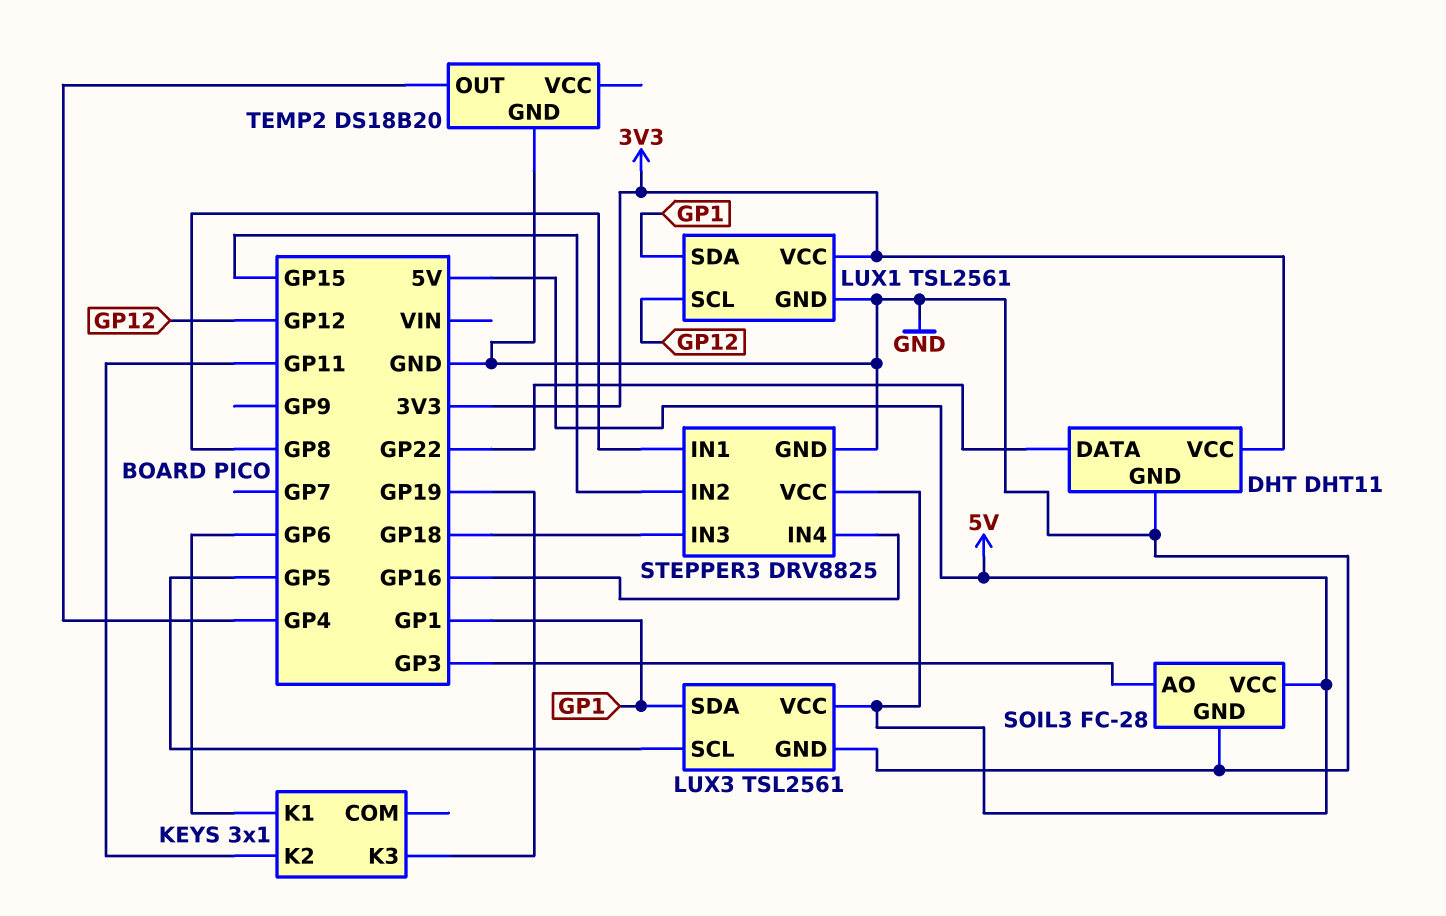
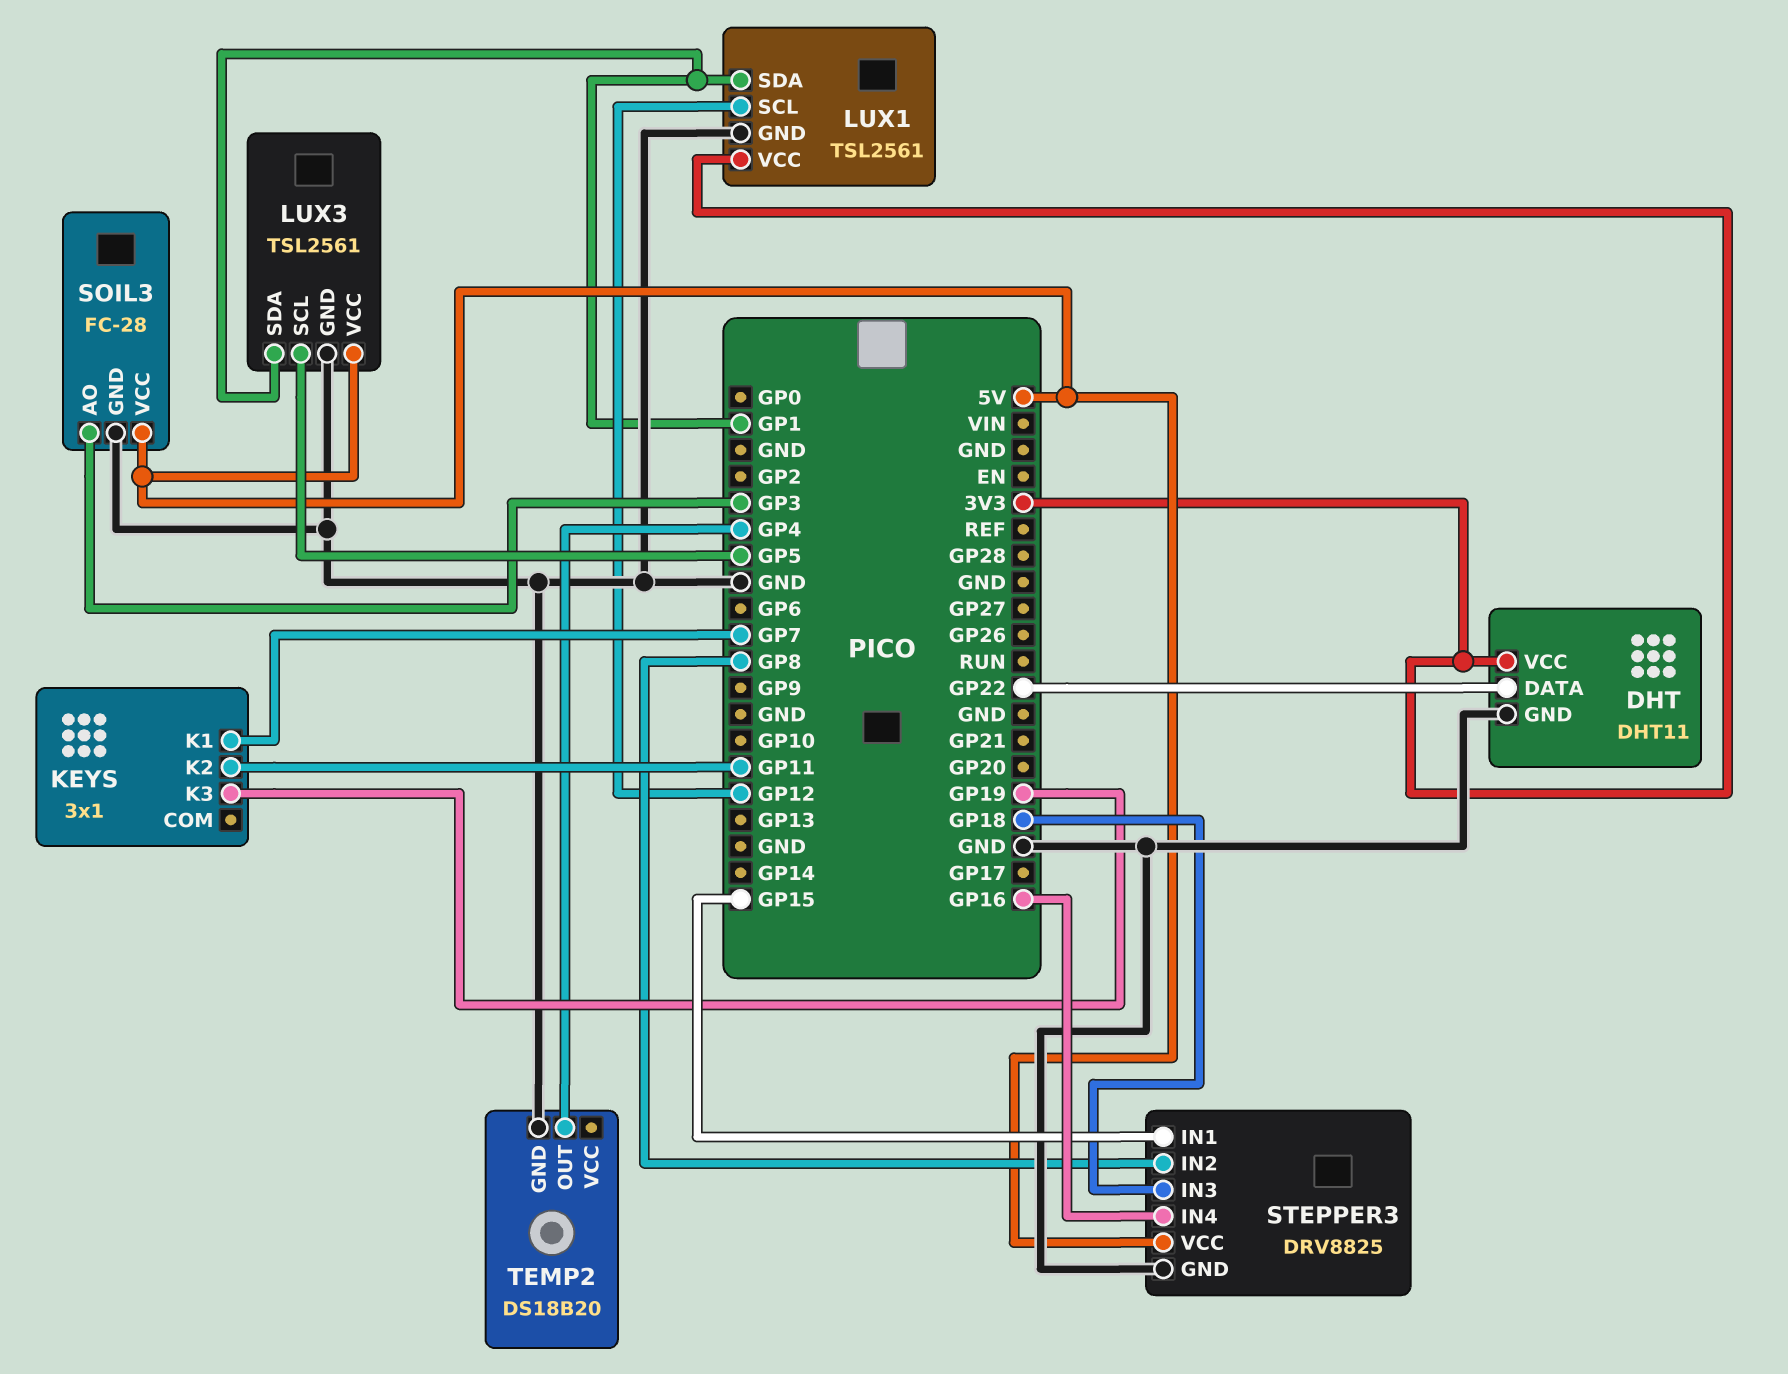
KEYS pin K1: GP6 -> GP7
STEPPER3 pin IN1: GP8 -> GP15
STEPPER3 pin IN2: GP15 -> GP8

